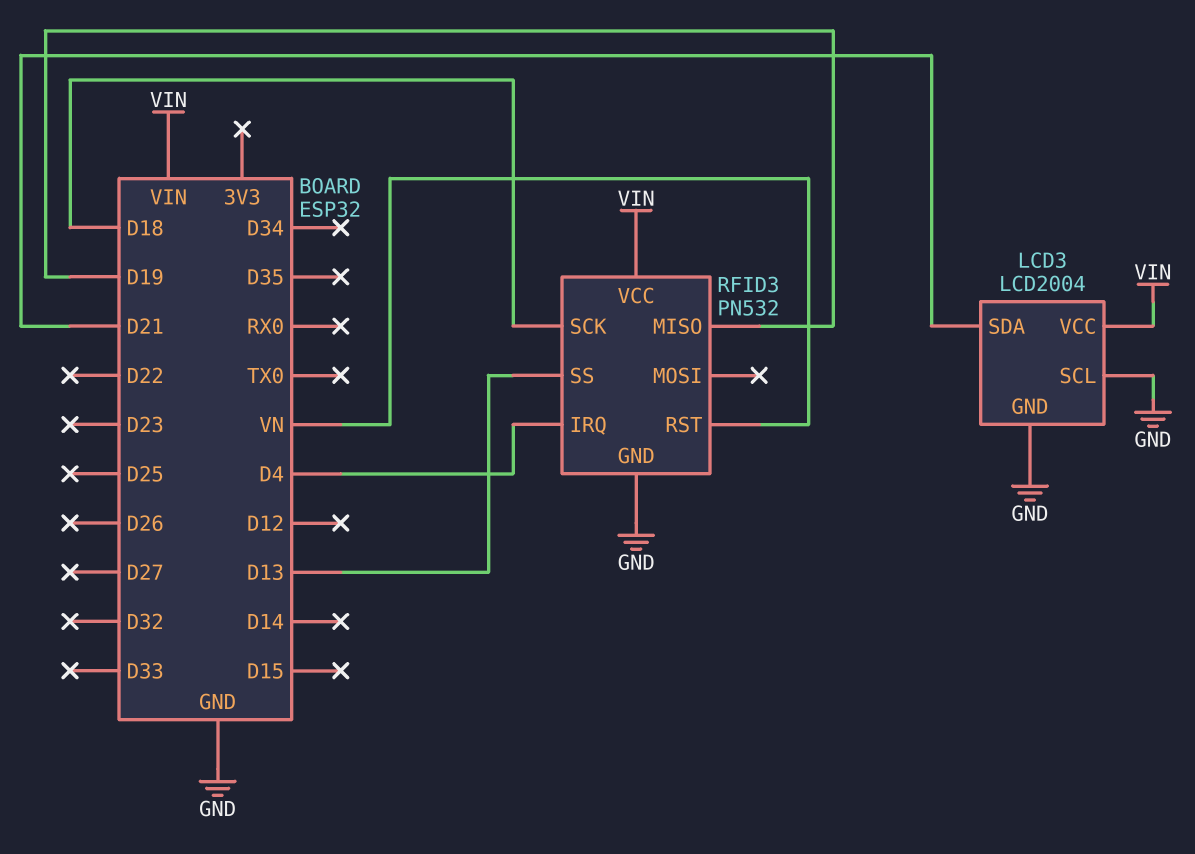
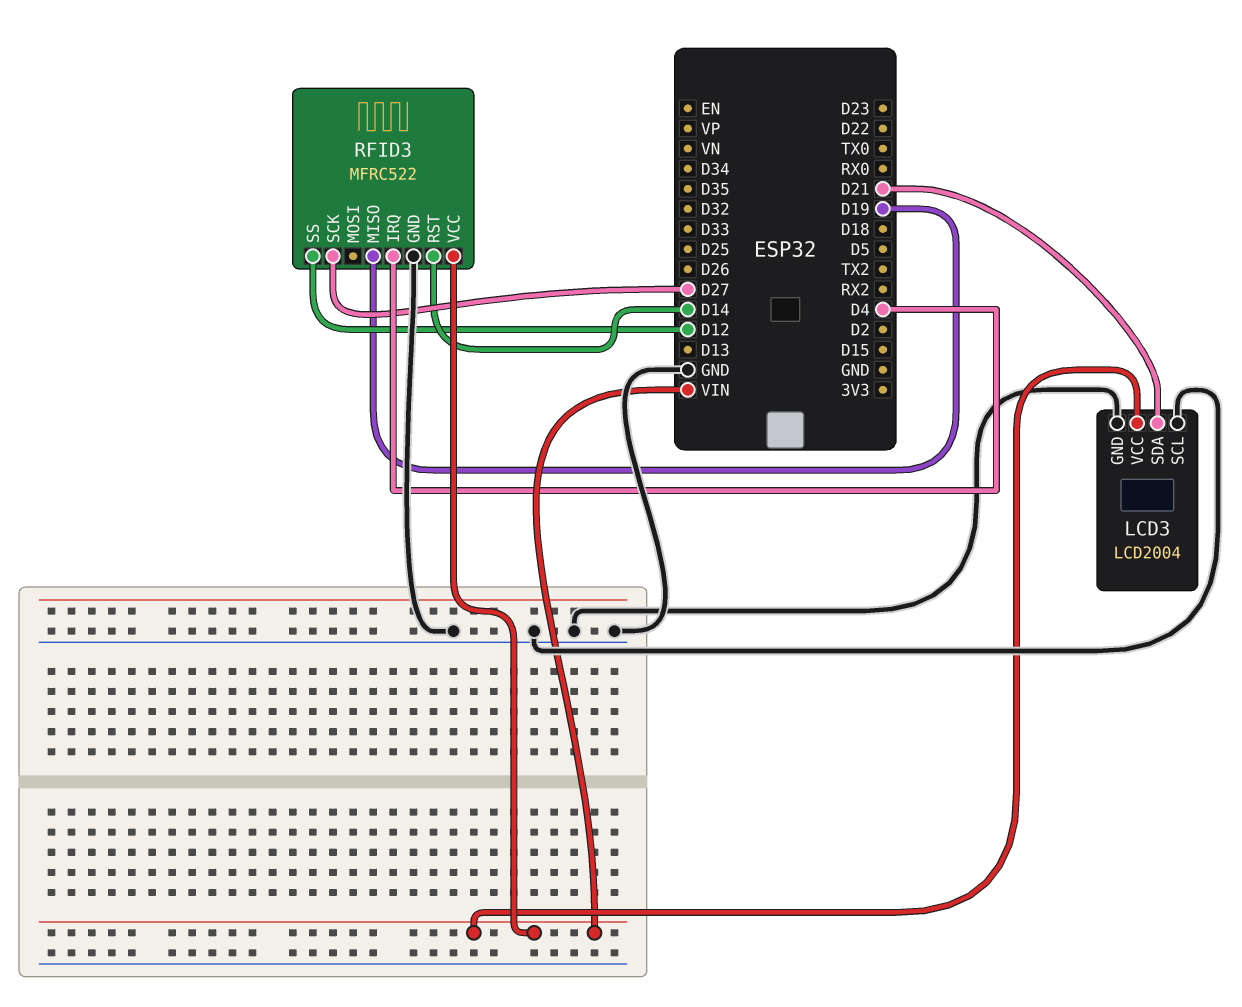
RFID3: PN532 -> MFRC522
RFID3 pin RST: VN -> D14
RFID3 pin SCK: D18 -> D27
RFID3 pin SS: D13 -> D12

